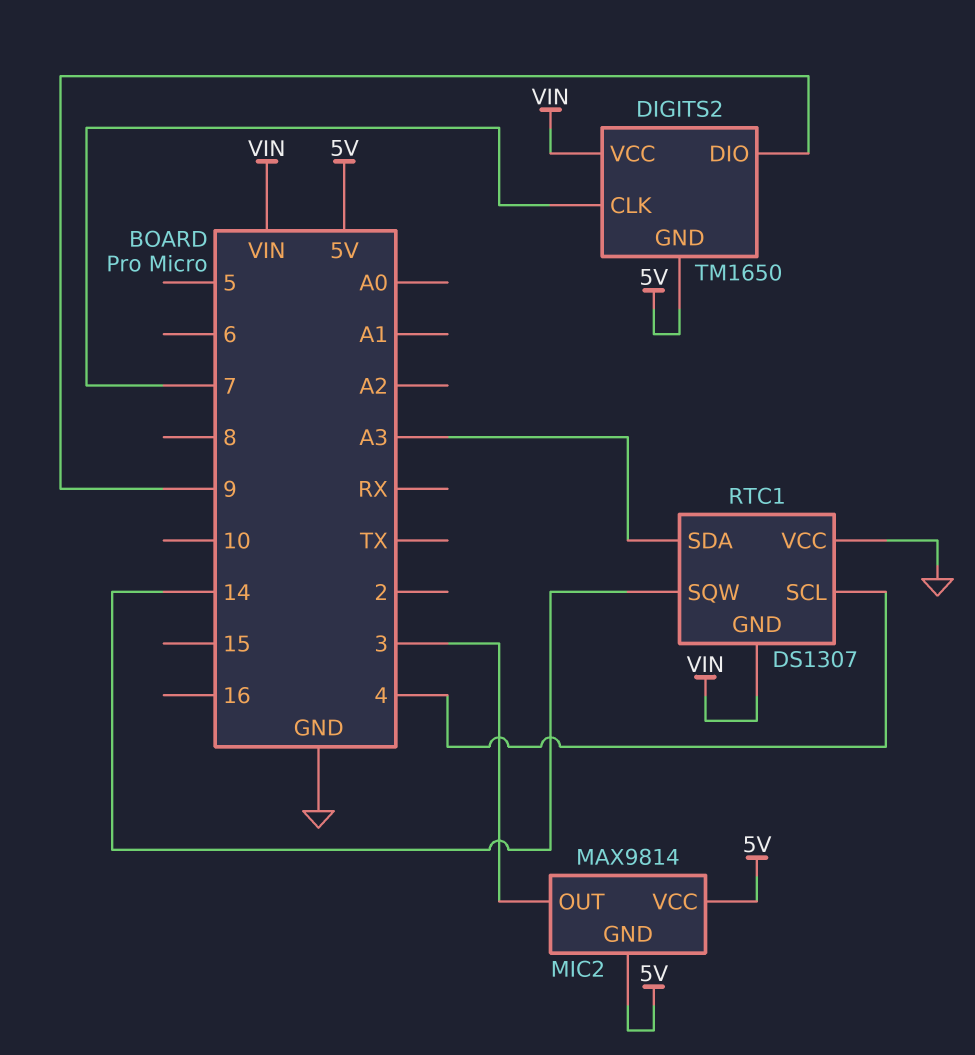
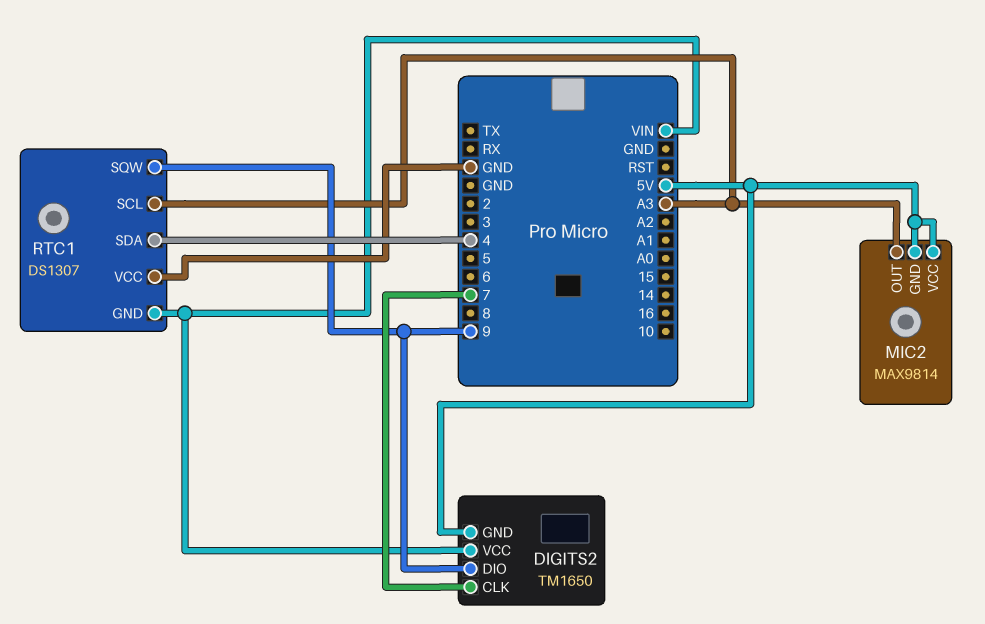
MIC2 pin OUT: 3 -> A3
RTC1 pin SCL: 4 -> A3
RTC1 pin SDA: A3 -> 4
RTC1 pin SQW: 14 -> 9

